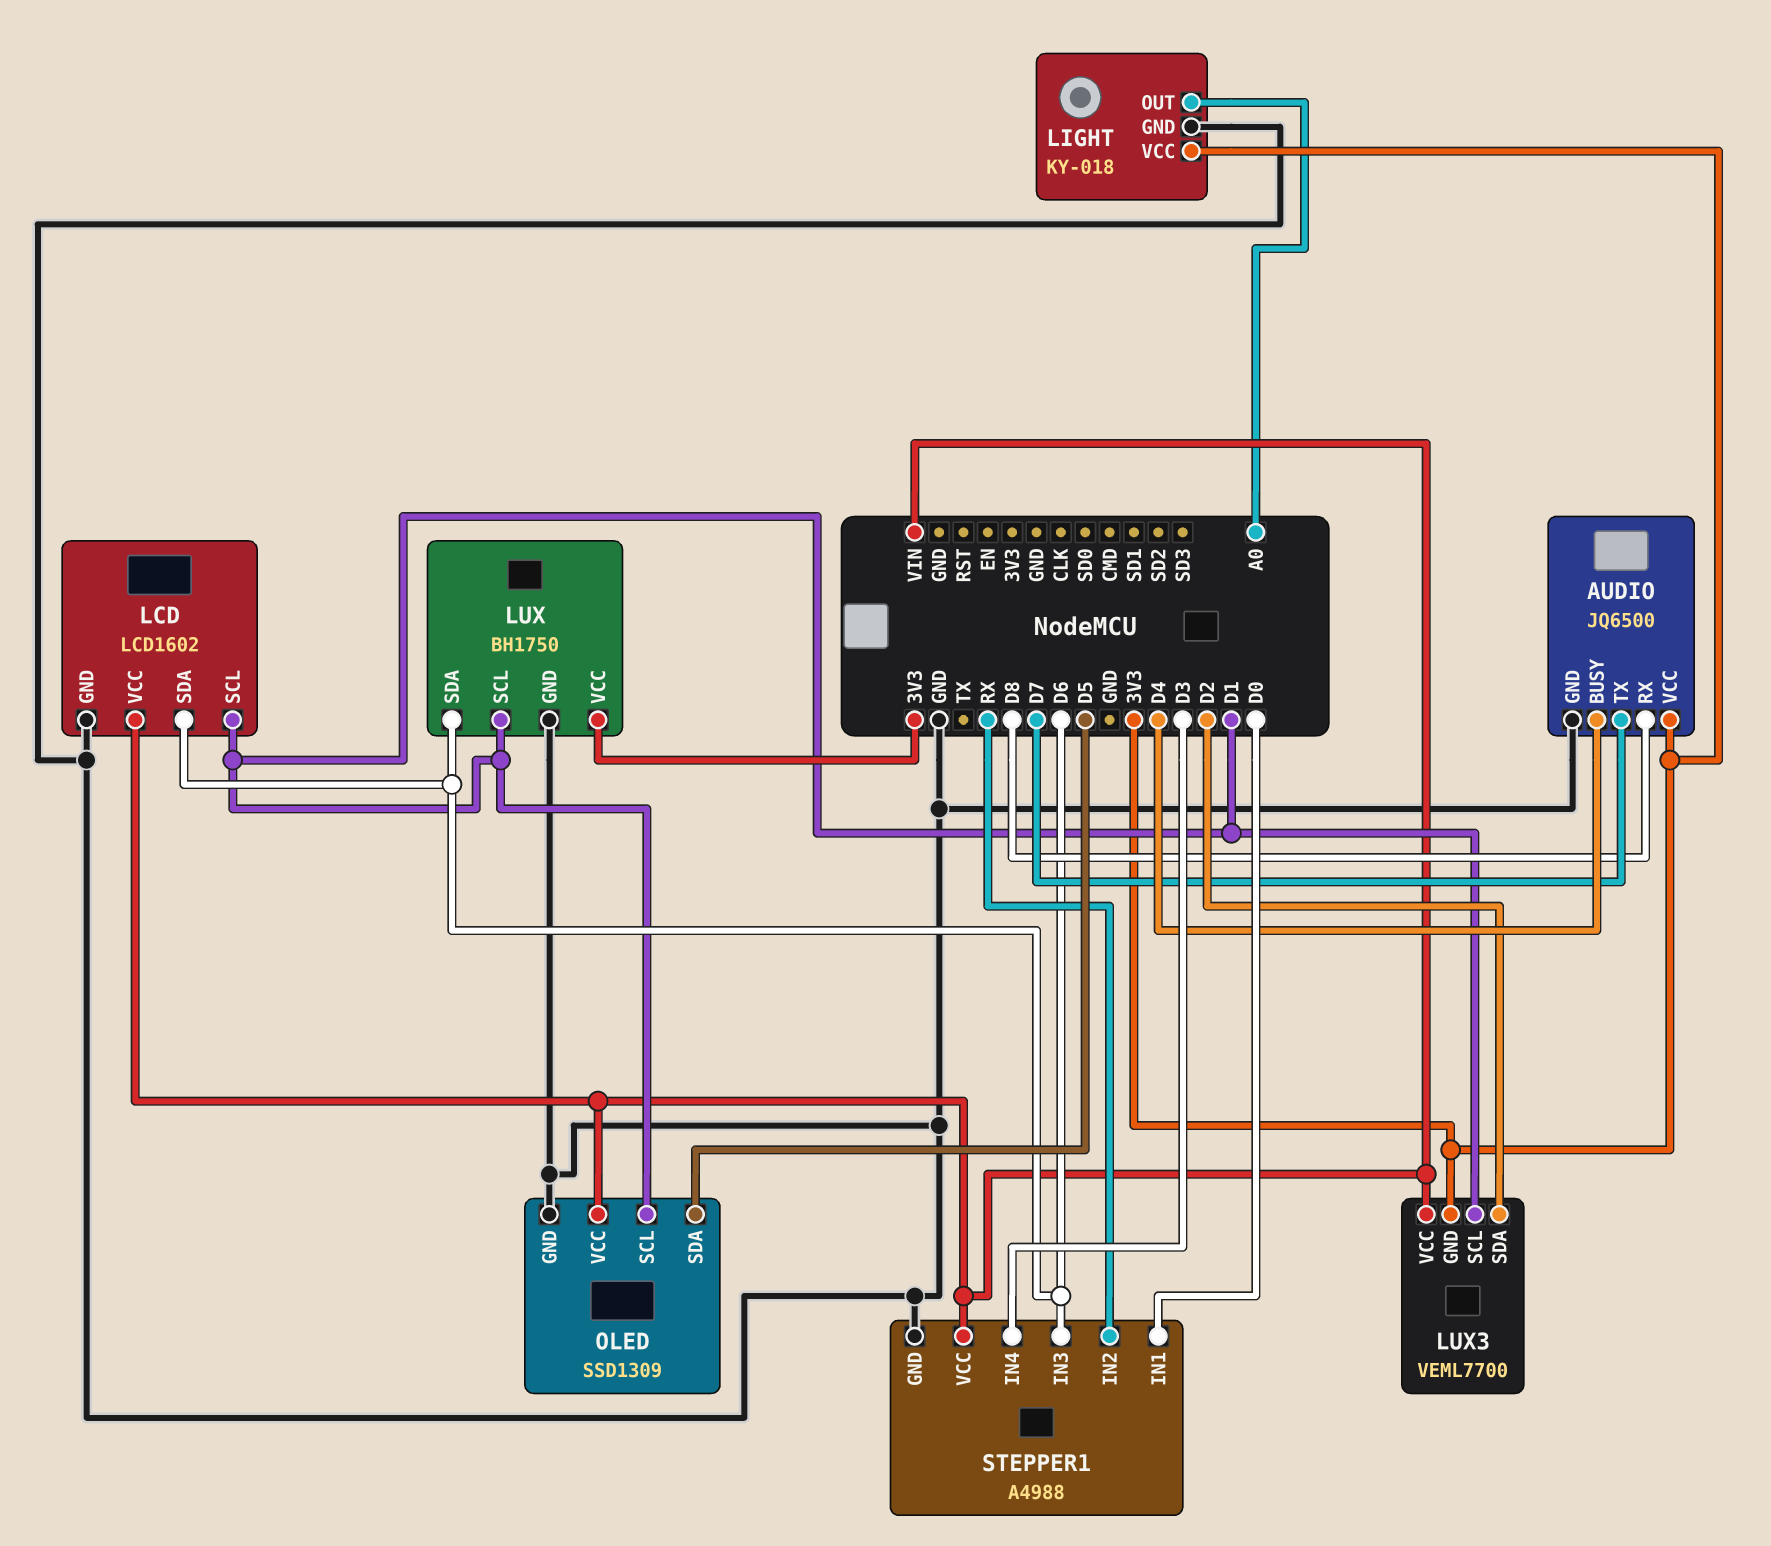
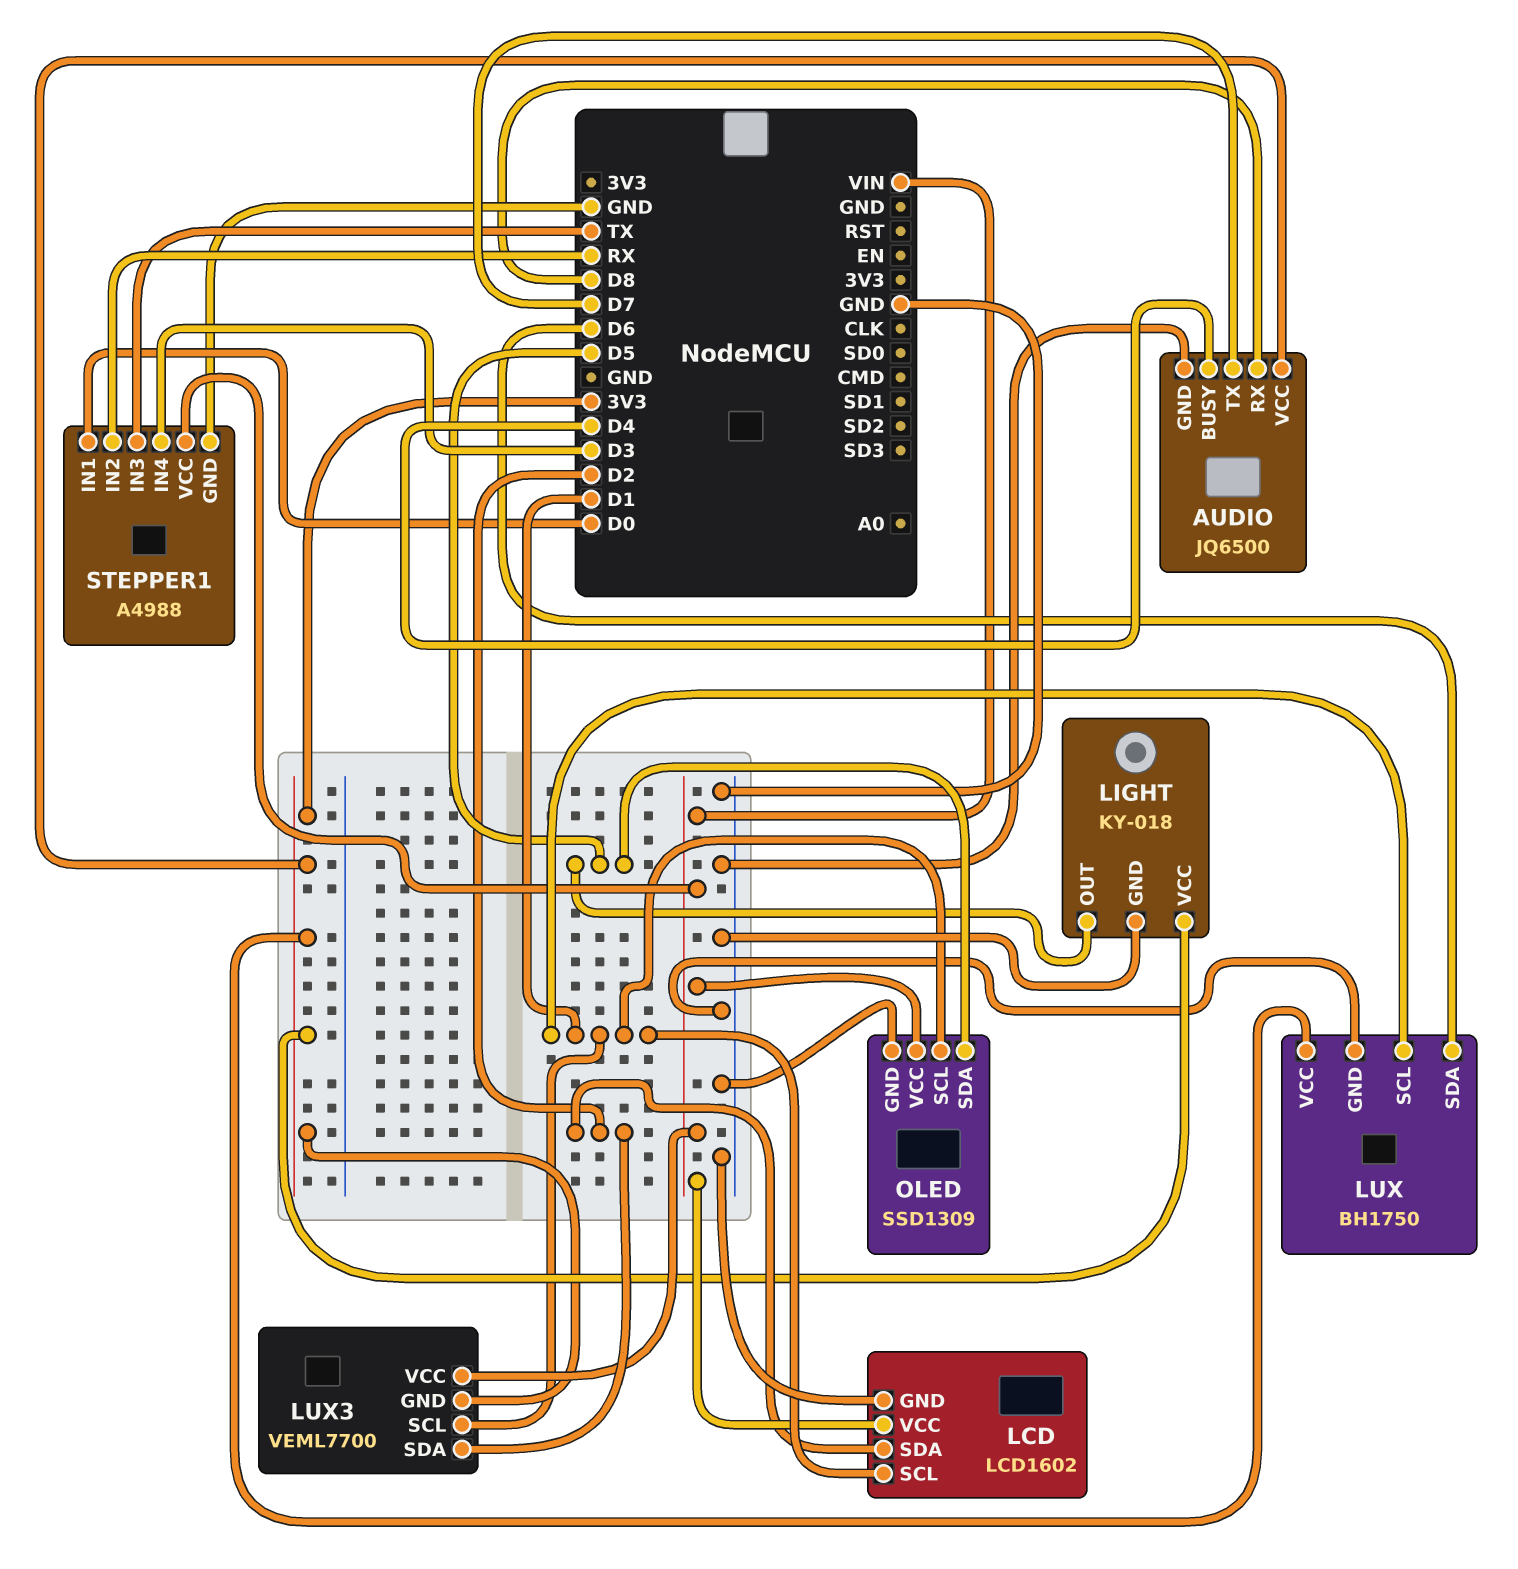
LCD pin SDA: D6 -> D2
LIGHT pin OUT: A0 -> D5
STEPPER1 pin IN3: D6 -> TX

